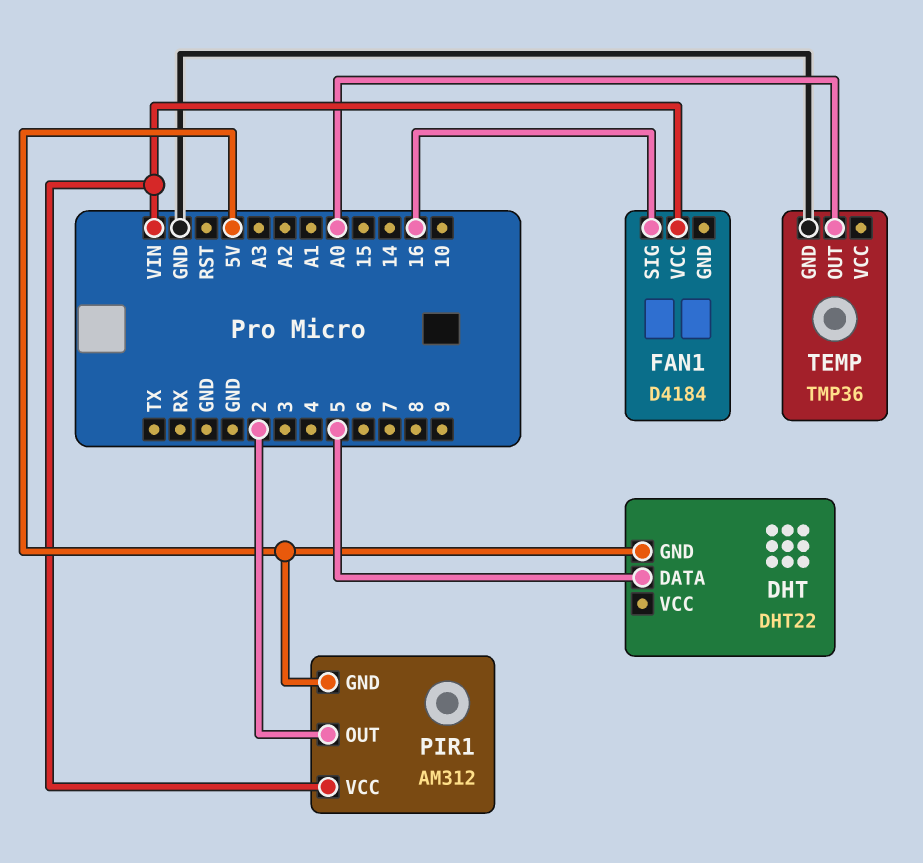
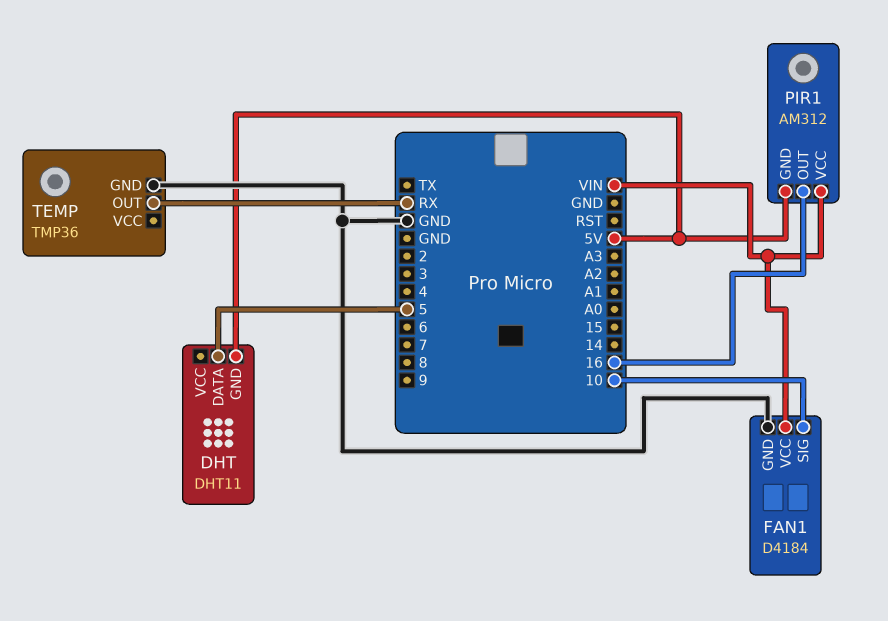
DHT: DHT22 -> DHT11
FAN1 pin GND: none -> GND
FAN1 pin SIG: 16 -> 10
PIR1 pin OUT: 2 -> 16
TEMP pin OUT: A0 -> RX

